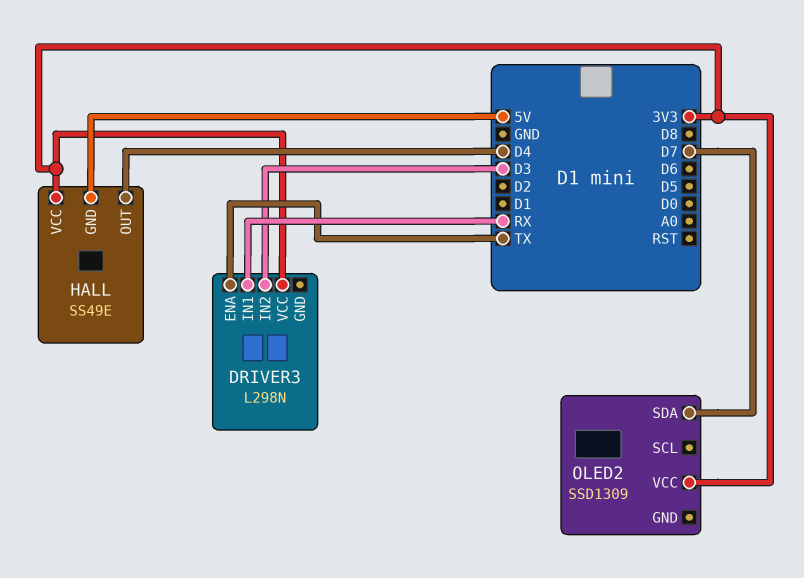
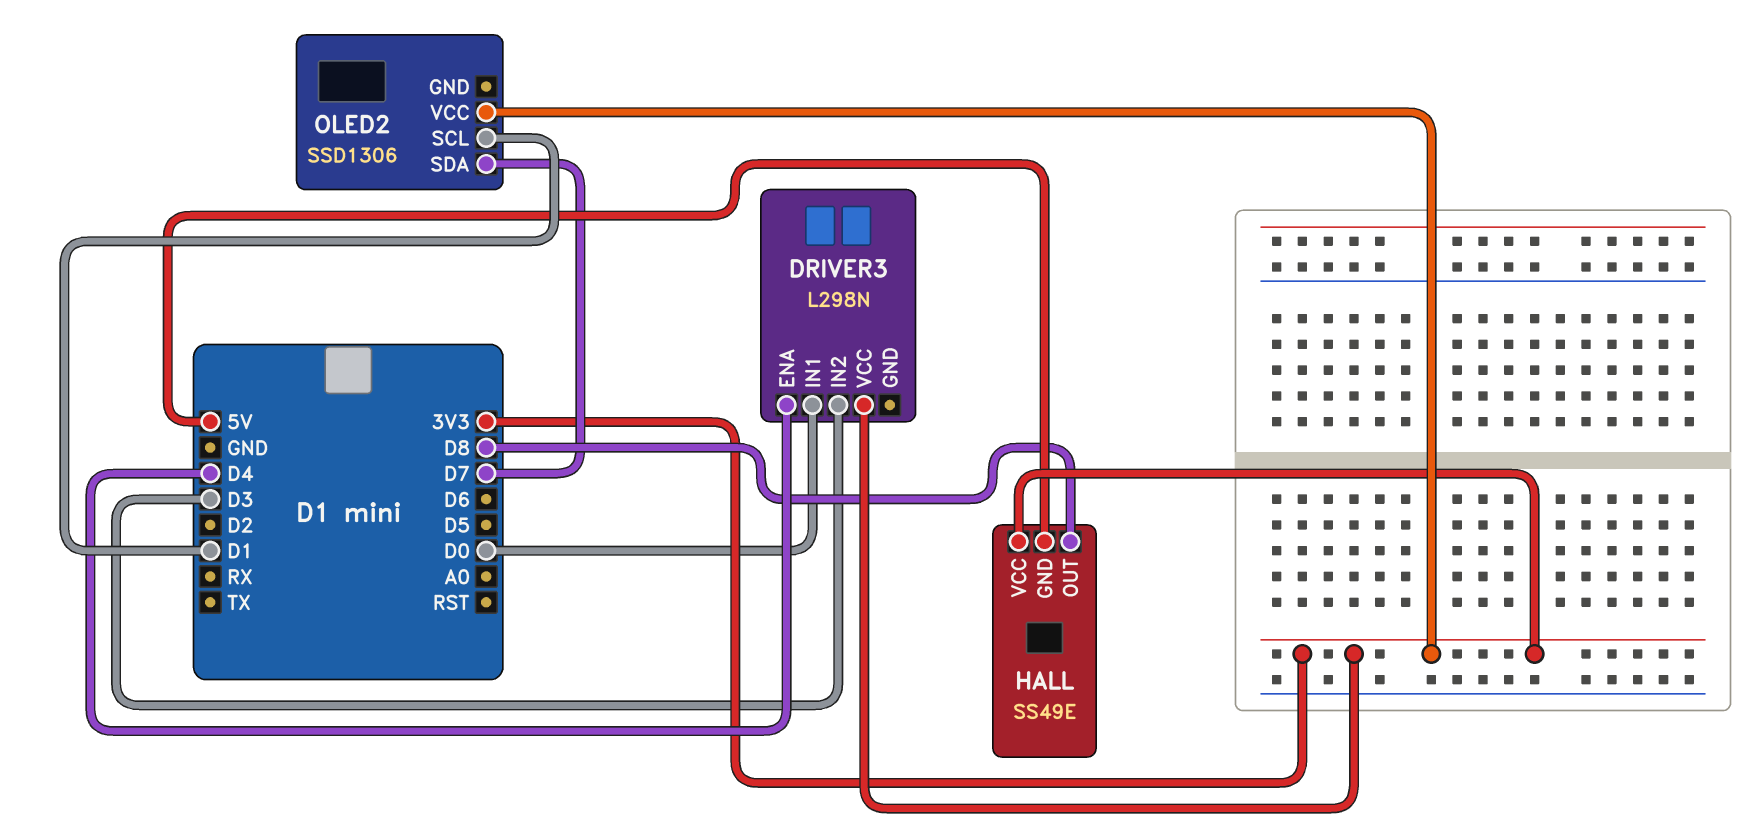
DRIVER3 pin ENA: TX -> D4
DRIVER3 pin IN1: RX -> D0
HALL pin OUT: D4 -> D8
OLED2: SSD1309 -> SSD1306
OLED2 pin SCL: none -> D1

